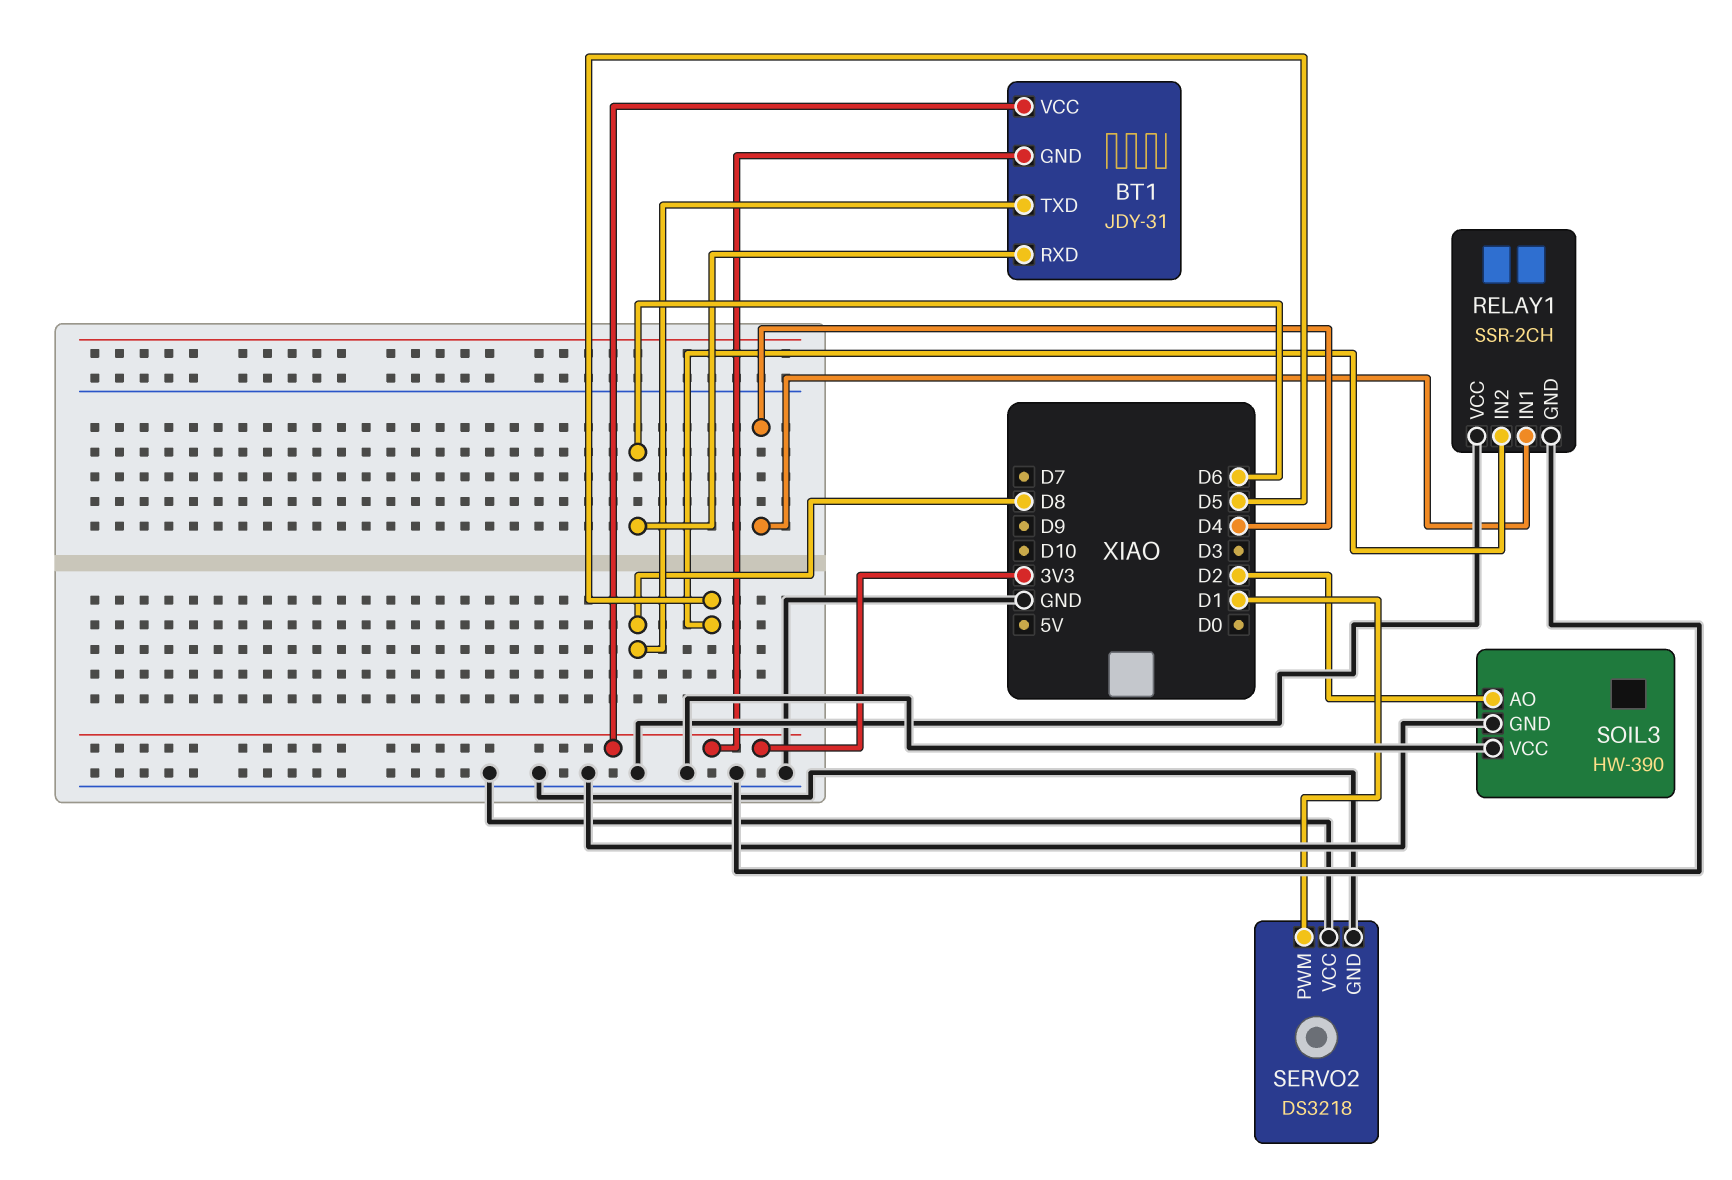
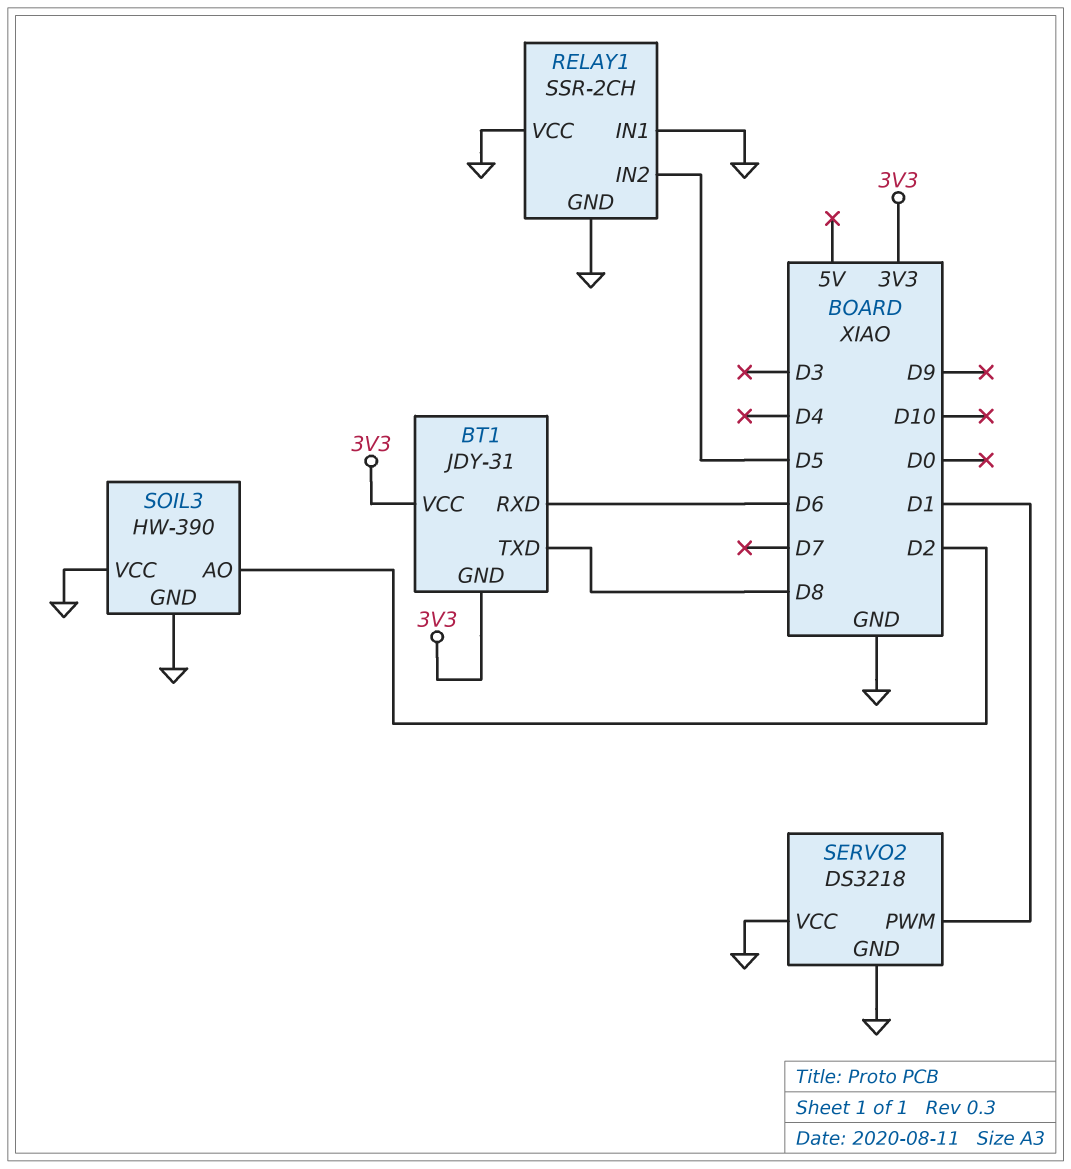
RELAY1 pin IN1: D4 -> GND

